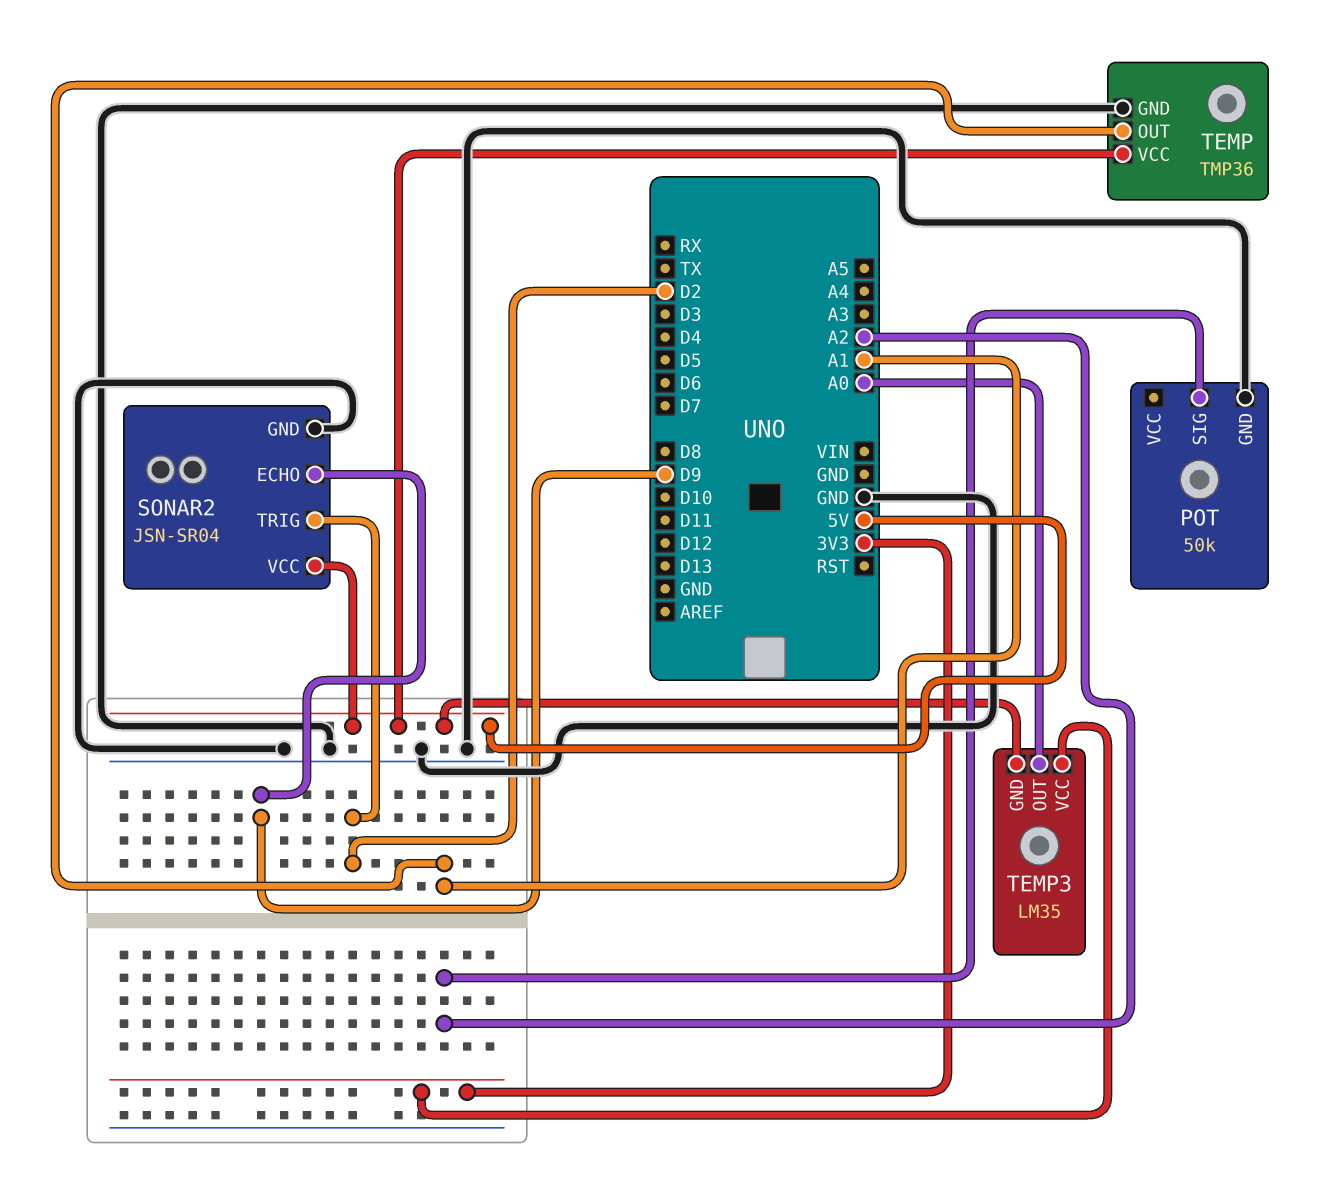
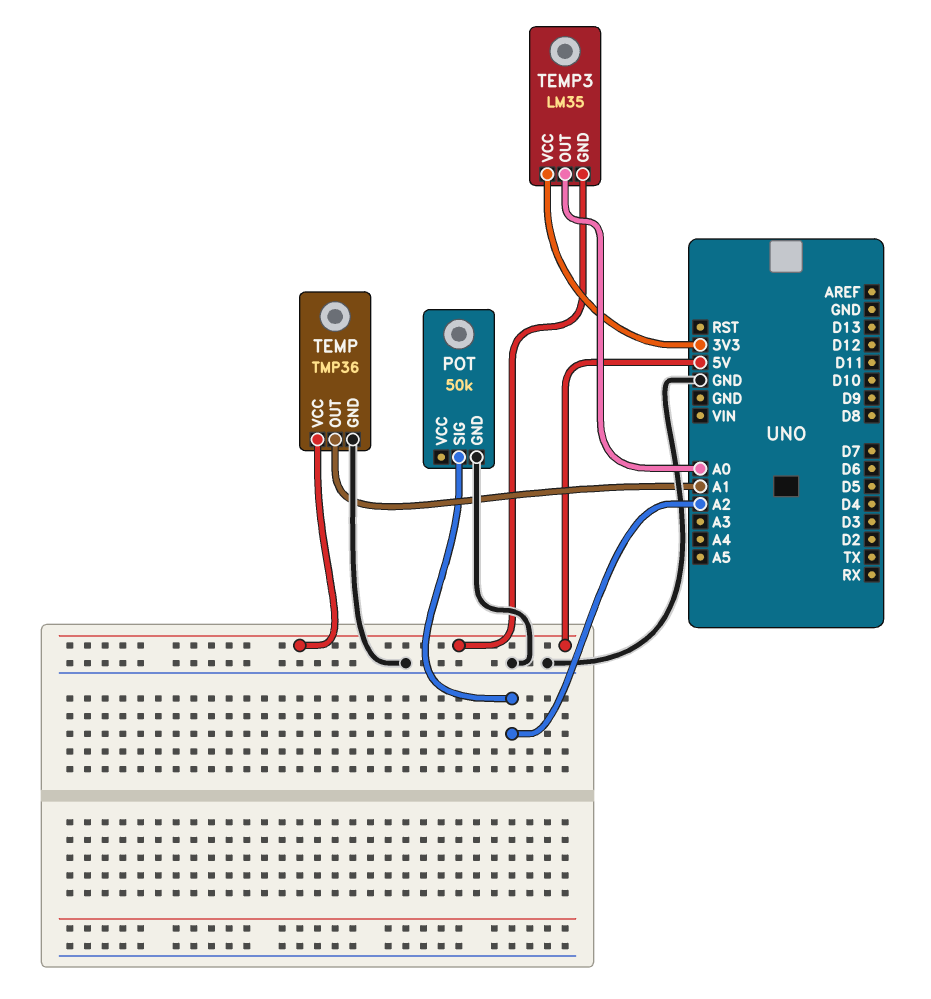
SONAR2: JSN-SR04 -> none
SONAR2 pin ECHO: D9 -> none
SONAR2 pin GND: GND -> none
SONAR2 pin TRIG: D2 -> none
SONAR2 pin VCC: 5V -> none

